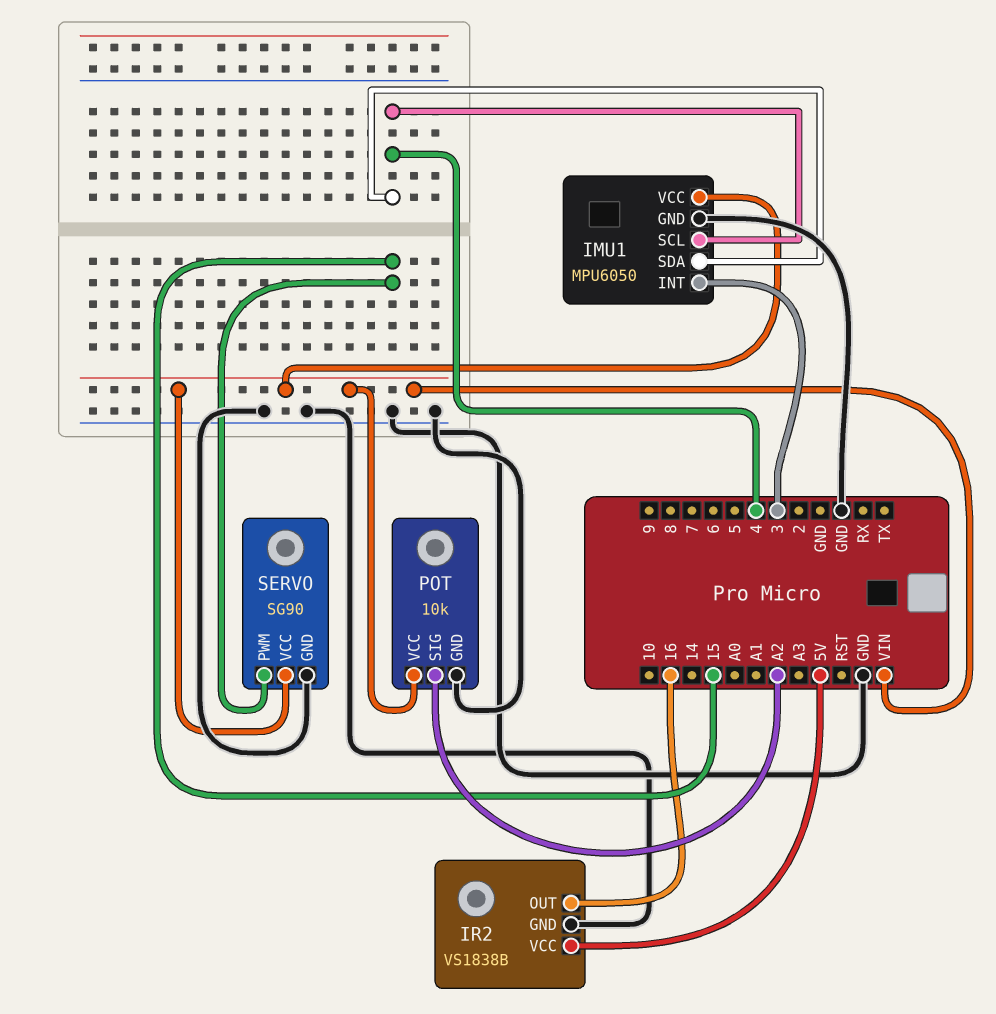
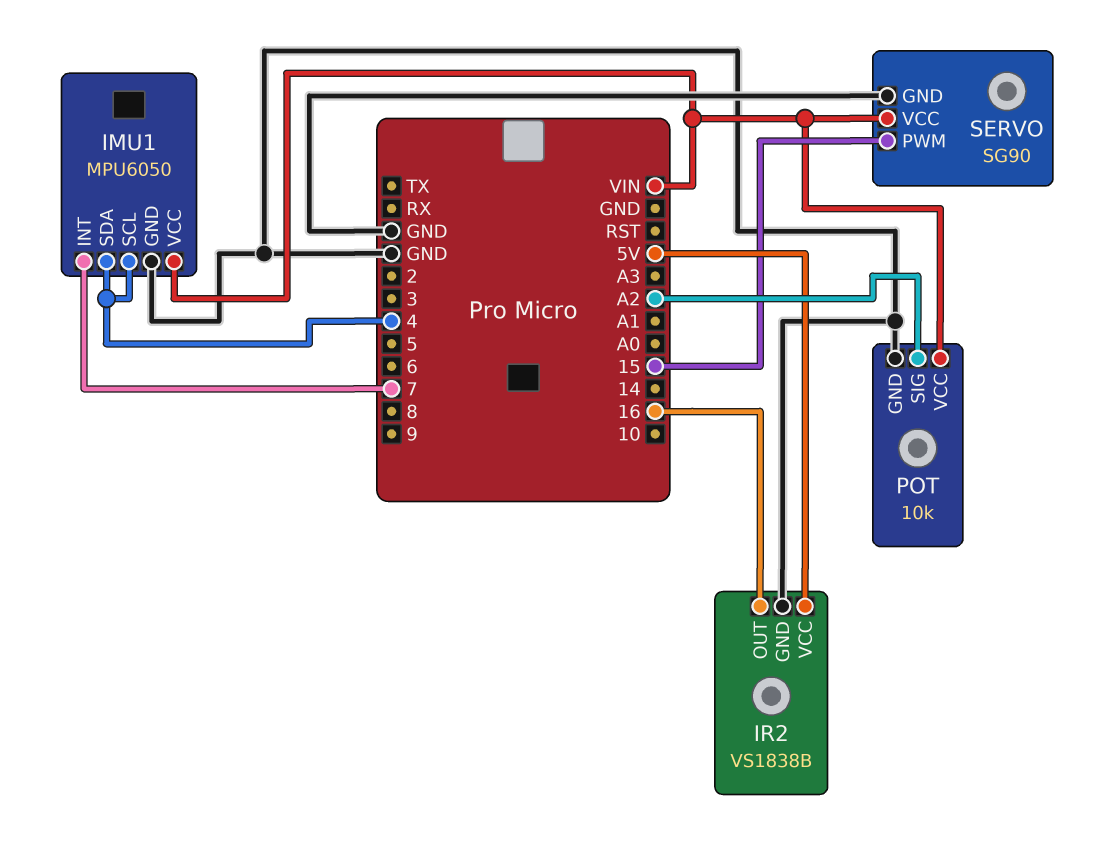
IMU1 pin INT: 3 -> 7

